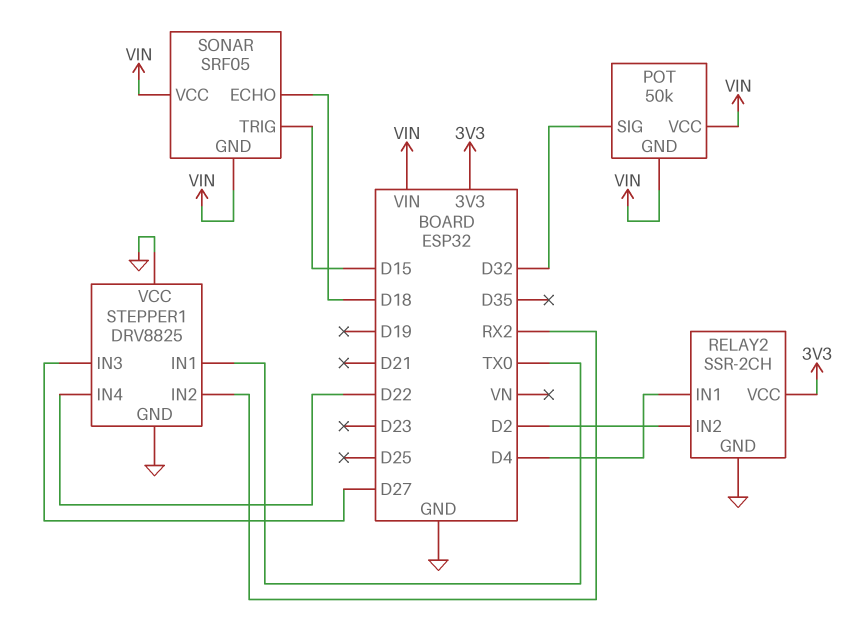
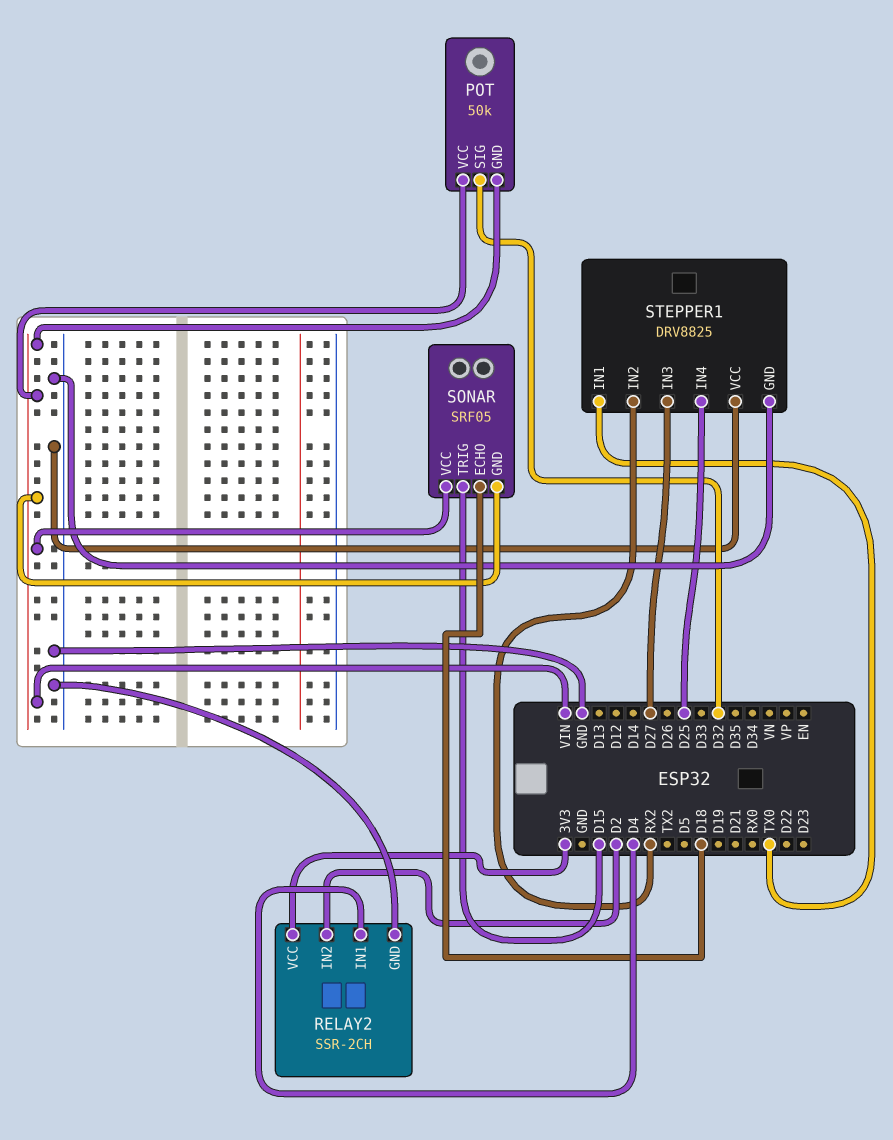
STEPPER1 pin IN4: D22 -> D25

